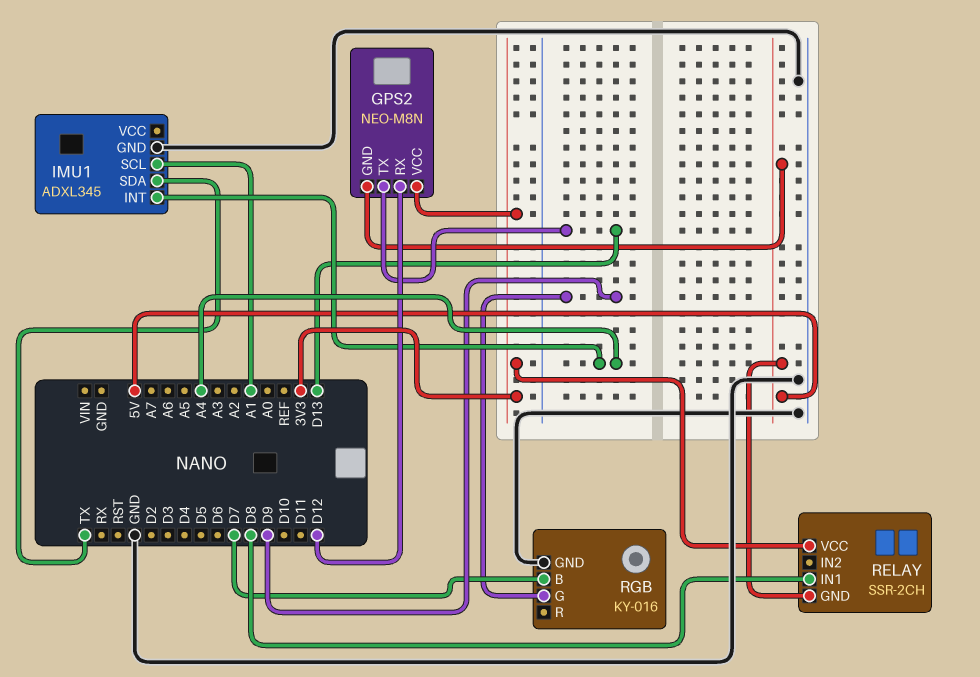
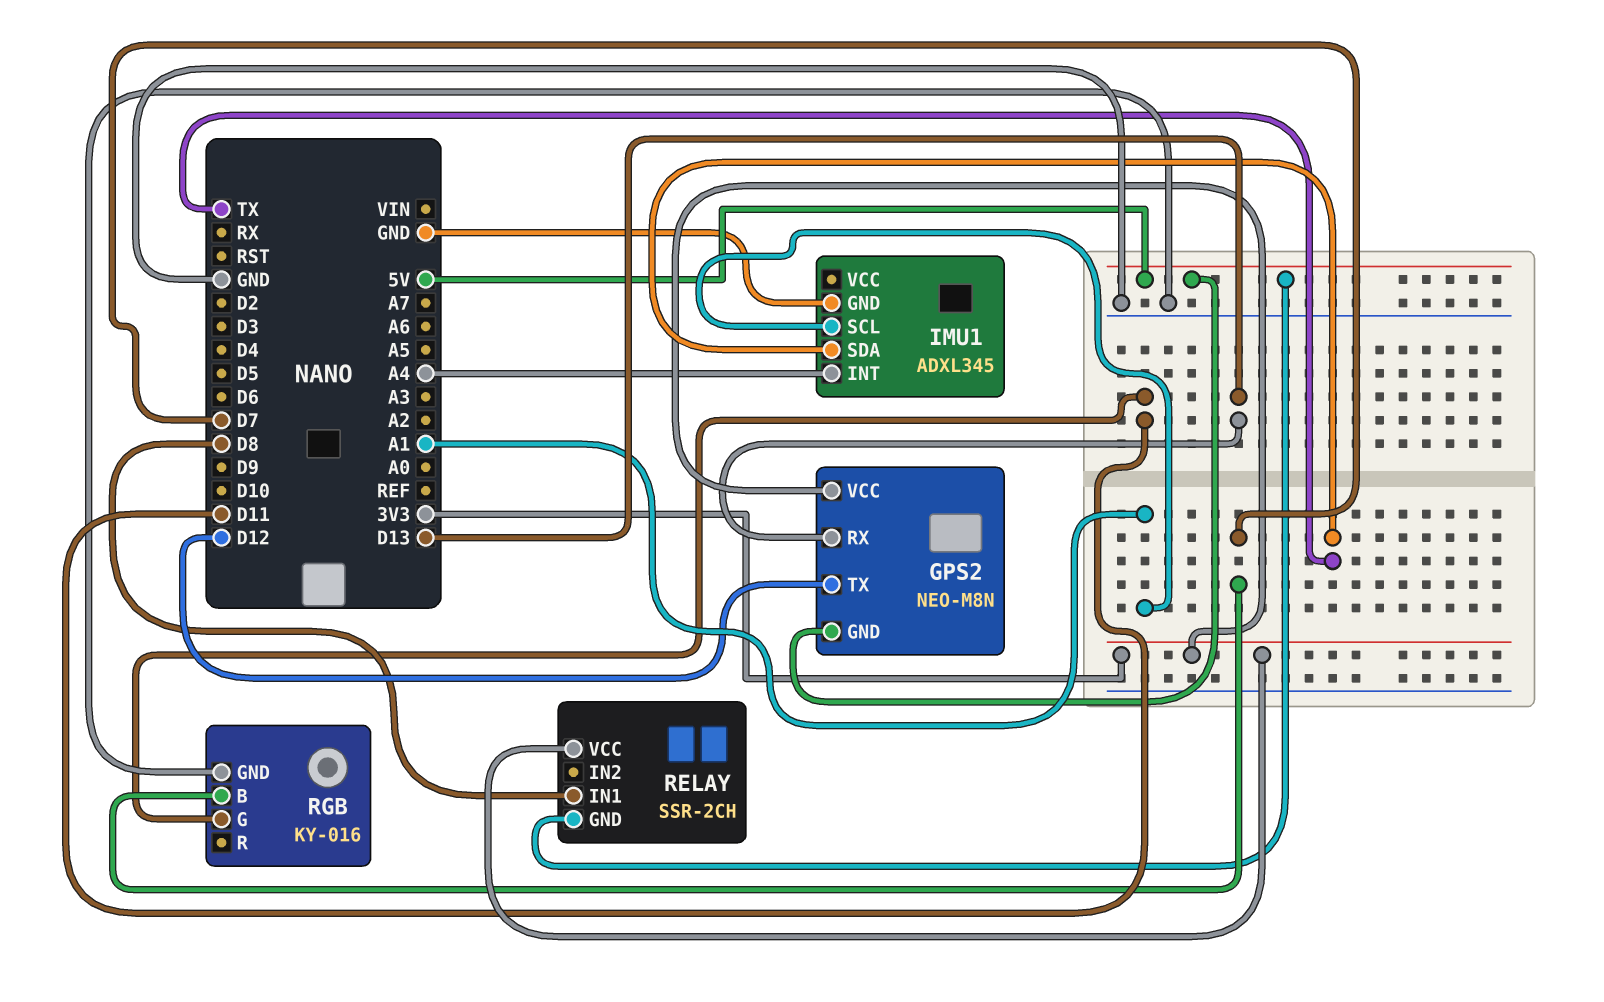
GPS2 pin RX: D12 -> D13
GPS2 pin TX: D13 -> D12
RGB pin G: D9 -> D11

